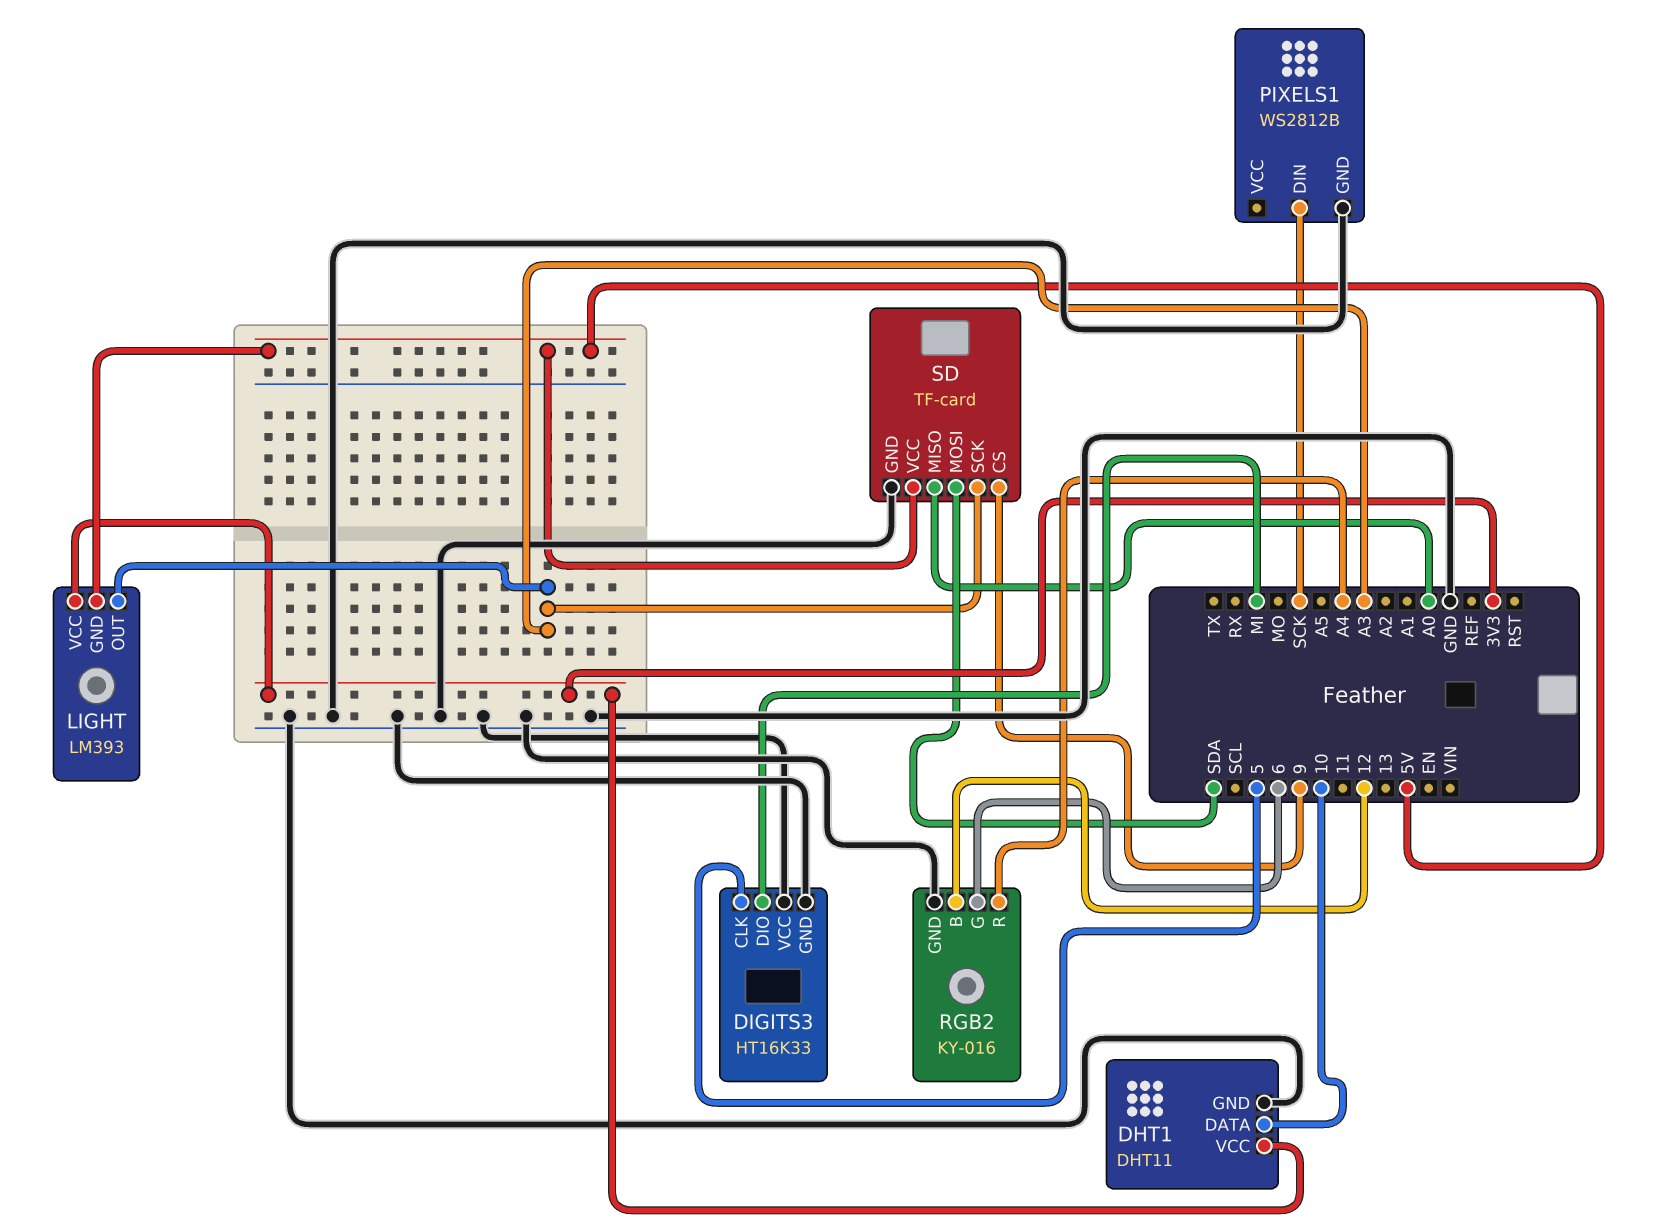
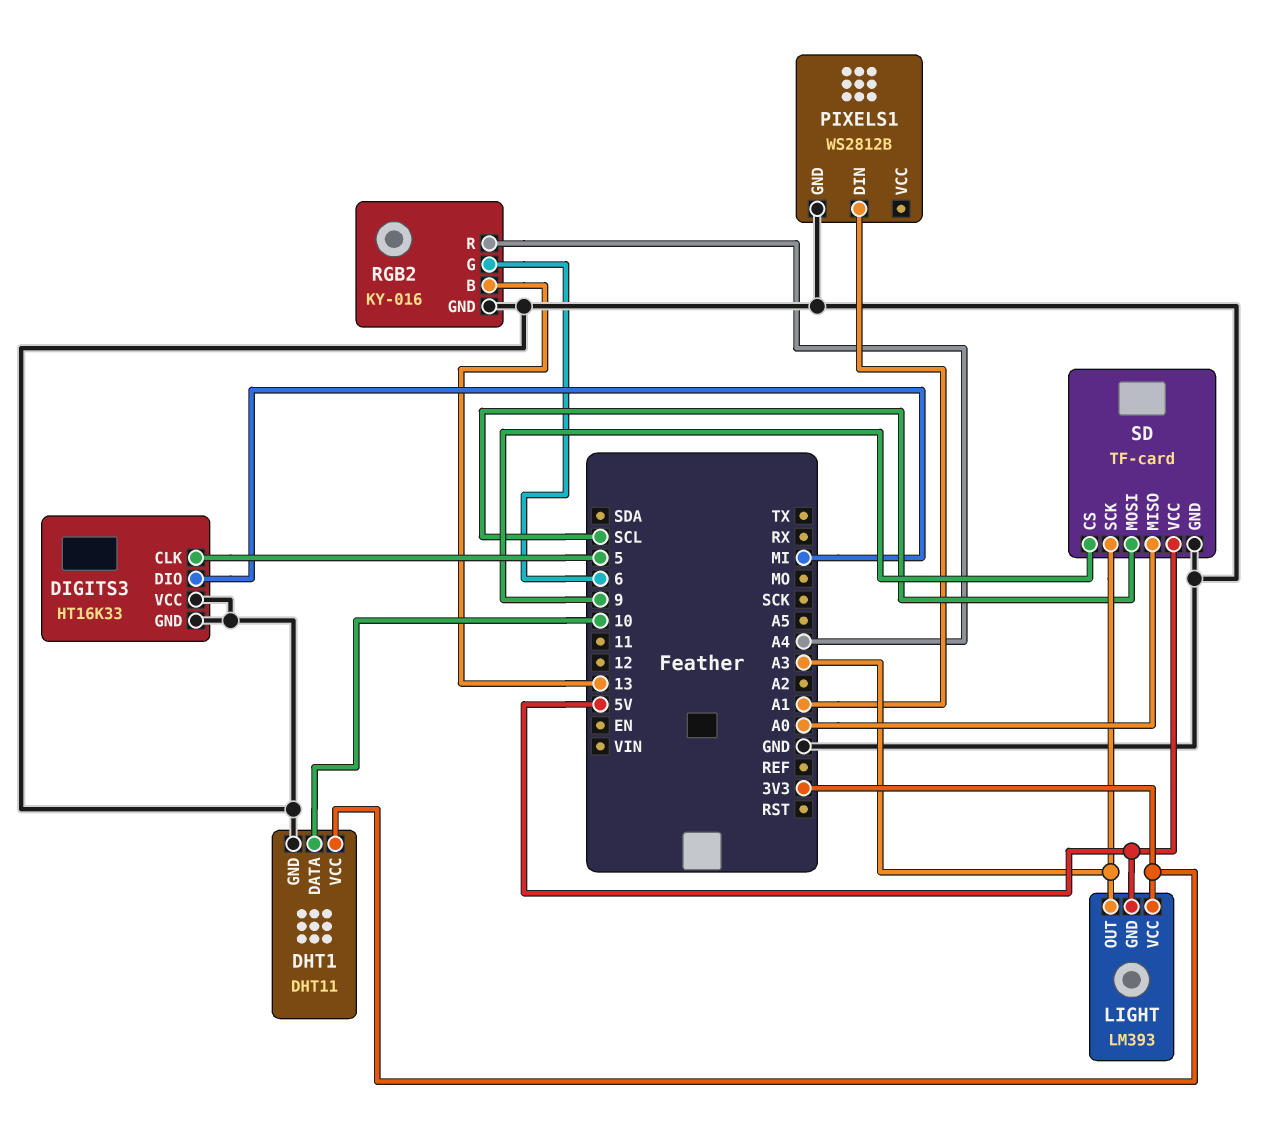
PIXELS1 pin DIN: SCK -> A1
RGB2 pin B: 12 -> 13
SD pin MOSI: SDA -> SCL

